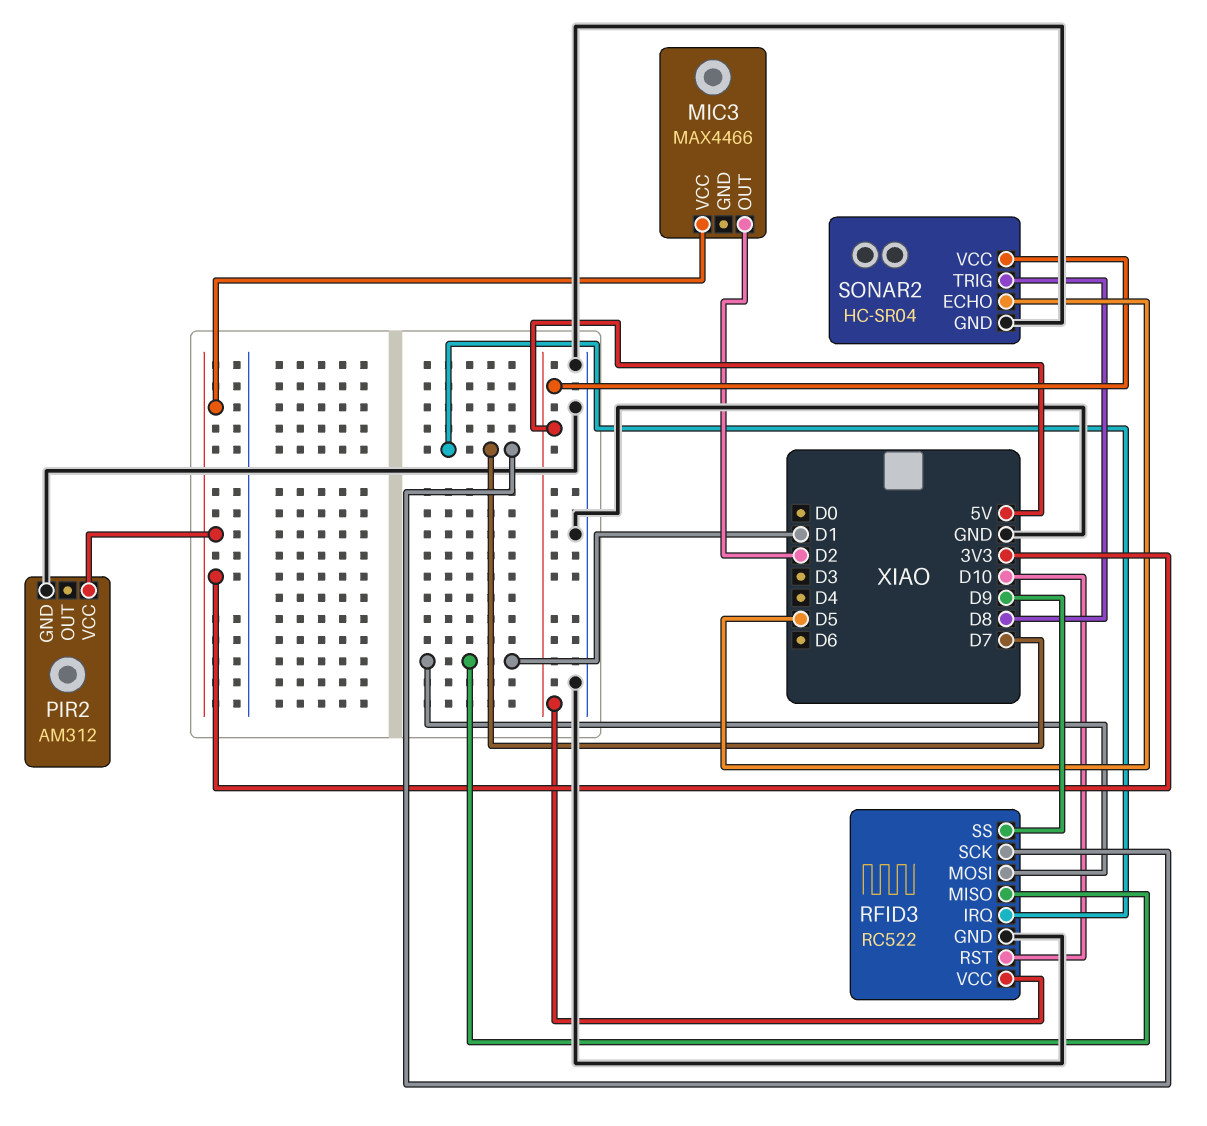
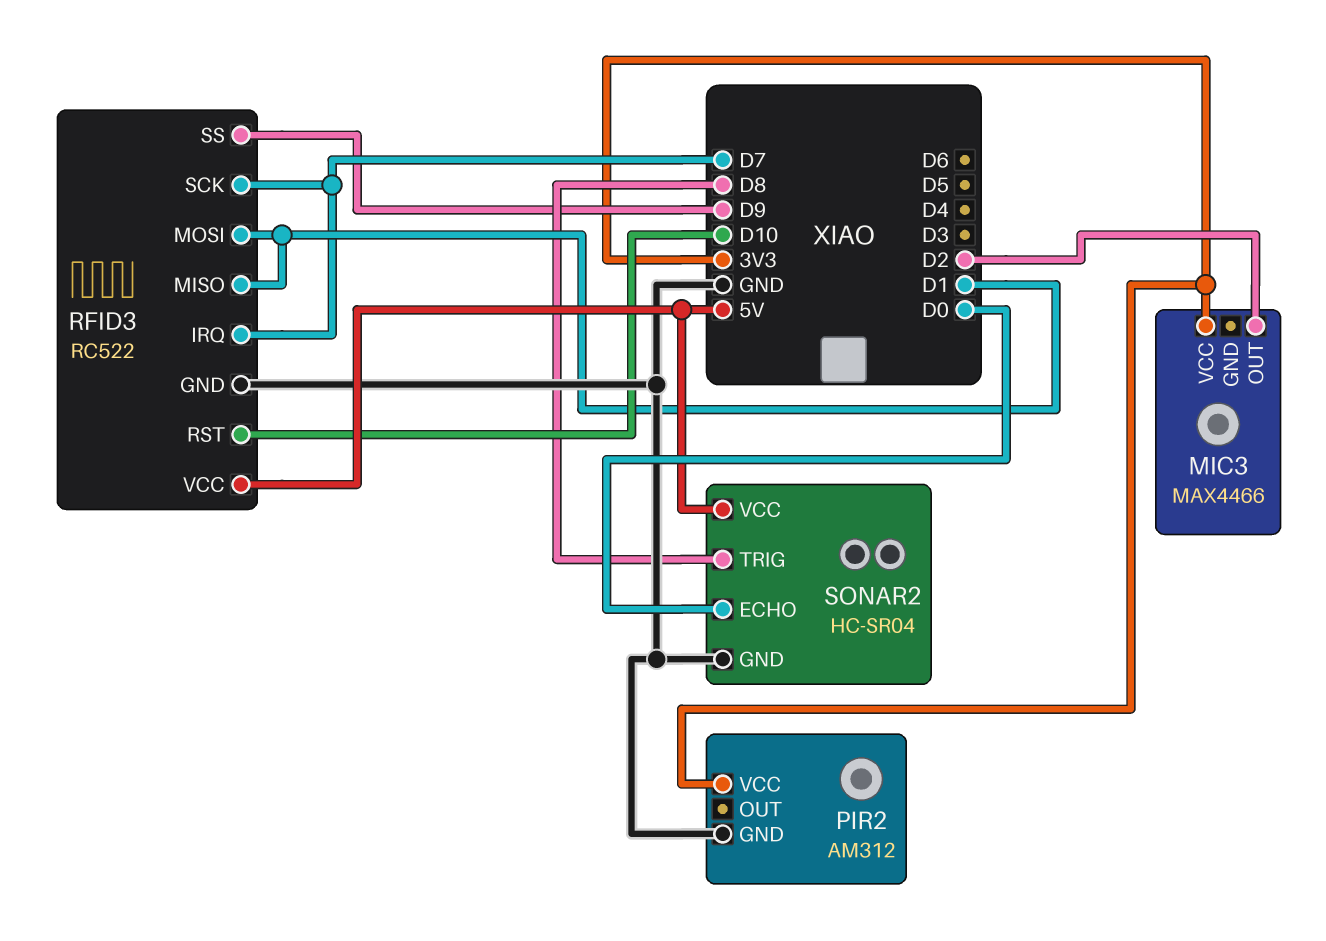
SONAR2 pin ECHO: D5 -> D0

